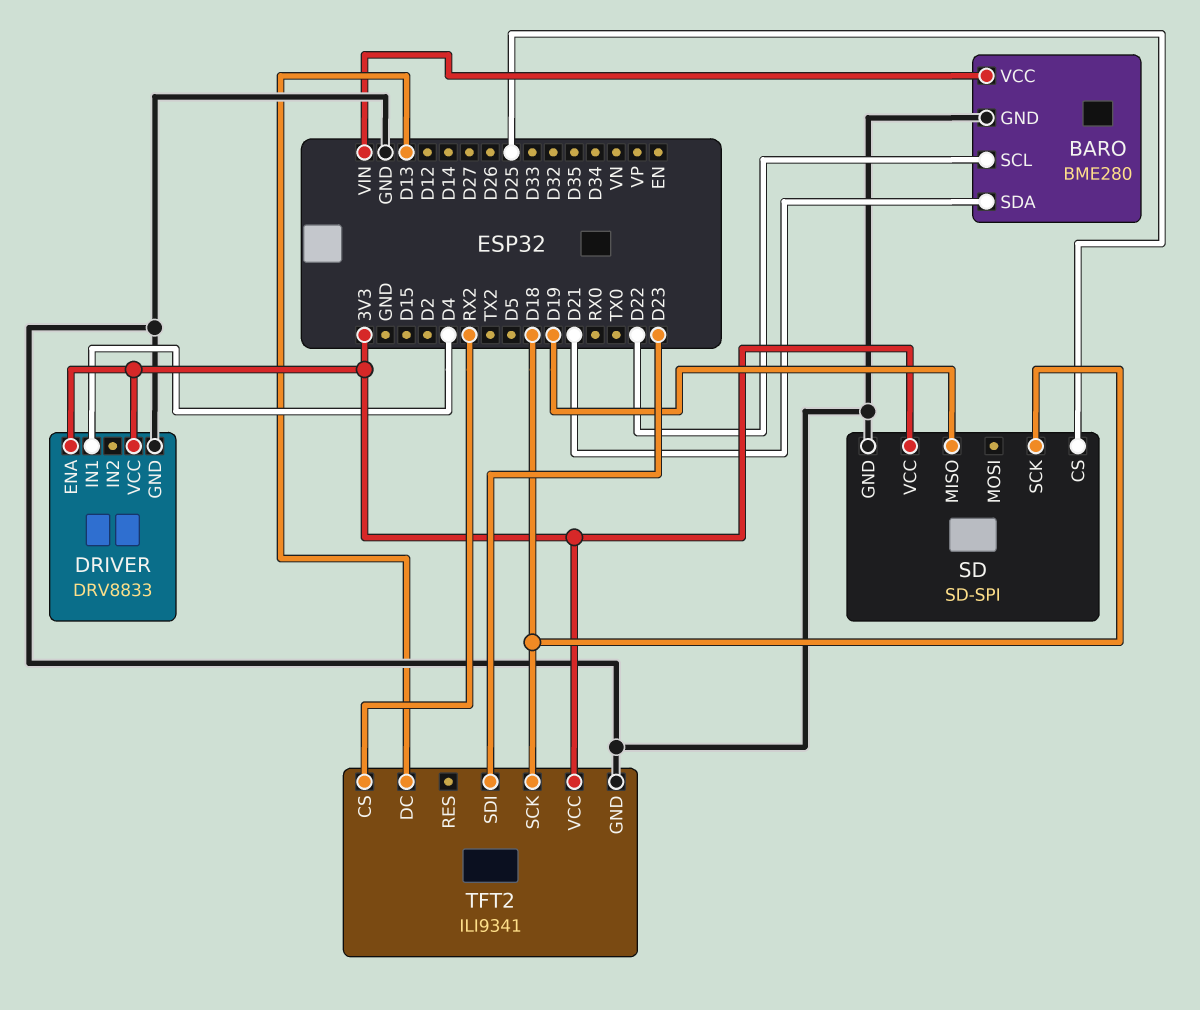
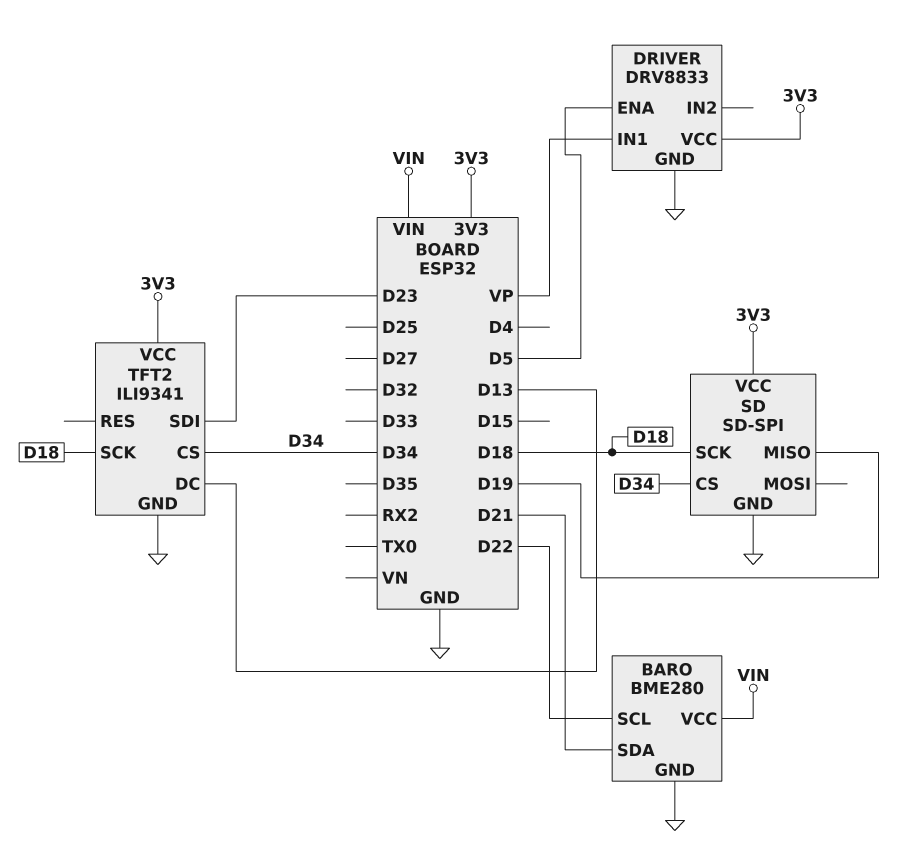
DRIVER pin ENA: 3V3 -> D5
DRIVER pin IN1: D4 -> VP
SD pin CS: D25 -> D34
TFT2 pin CS: RX2 -> D34

